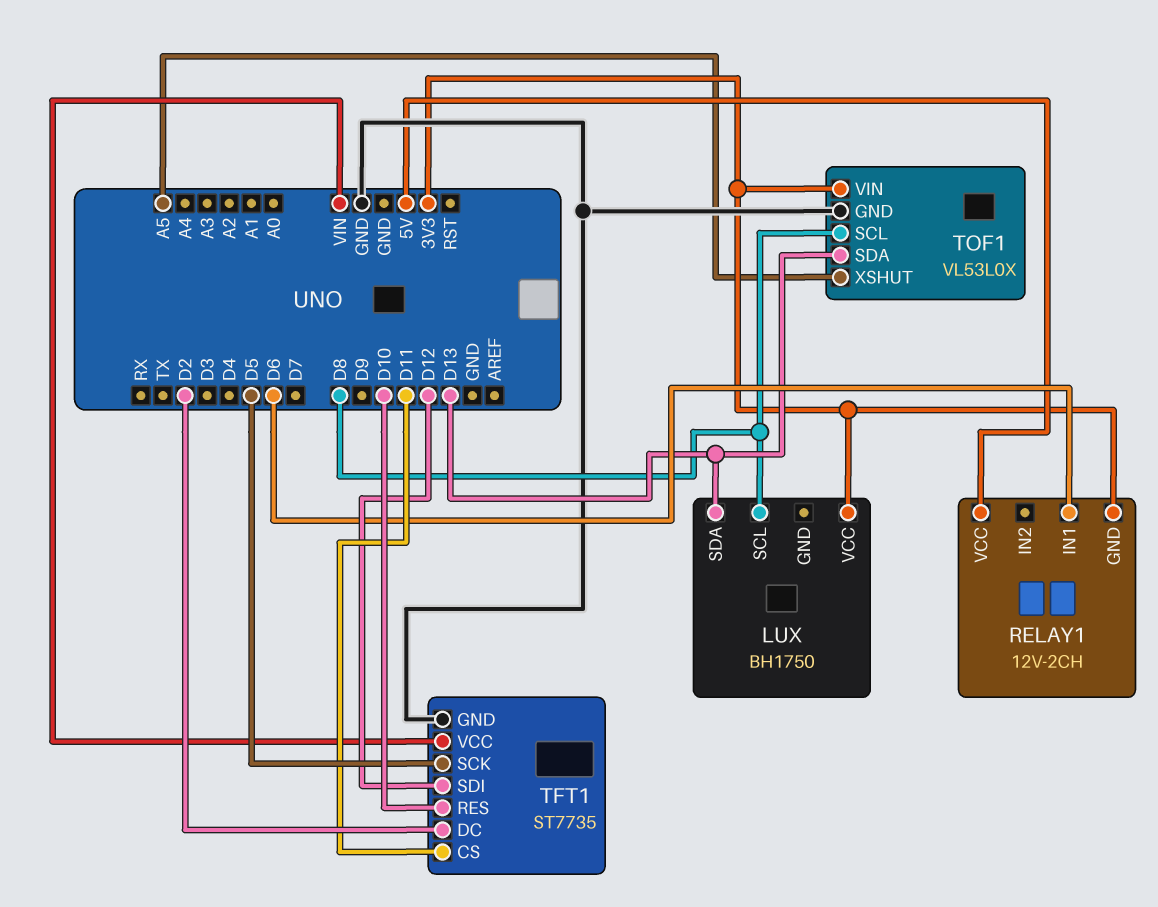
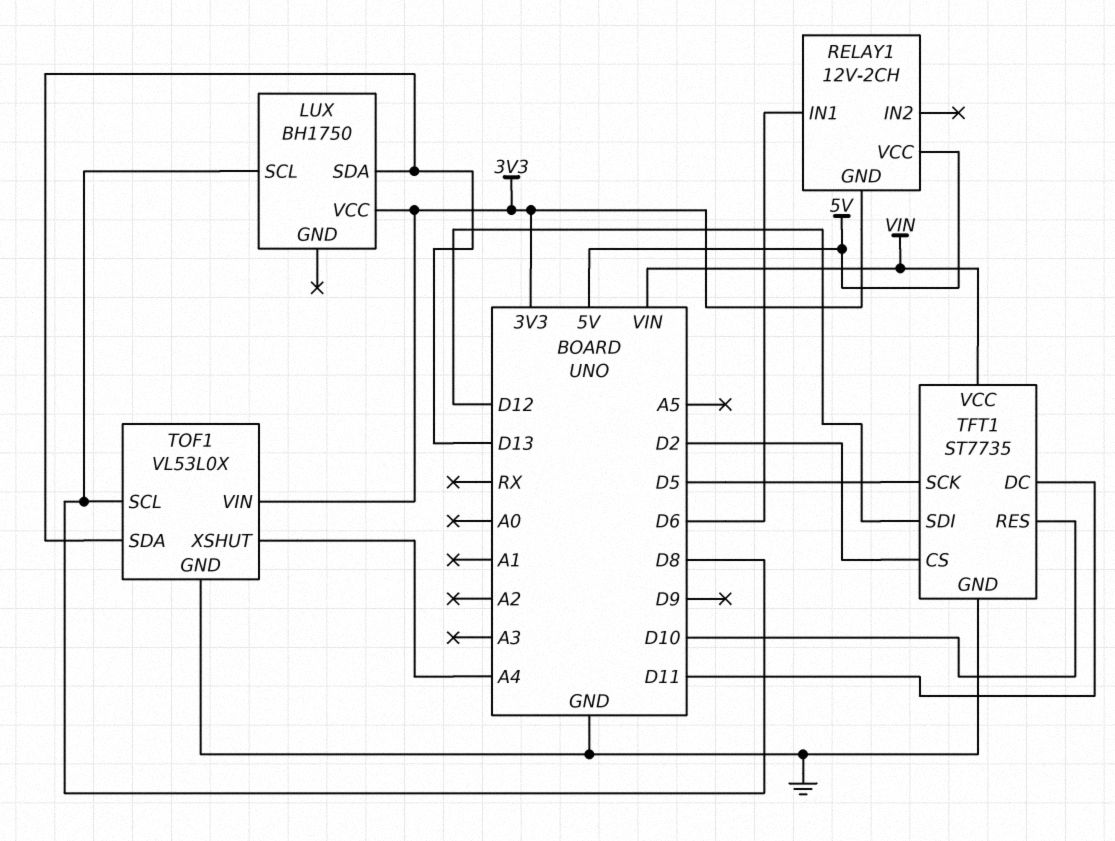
TFT1 pin CS: D11 -> D2
TFT1 pin DC: D2 -> D11
TOF1 pin XSHUT: A5 -> A4

